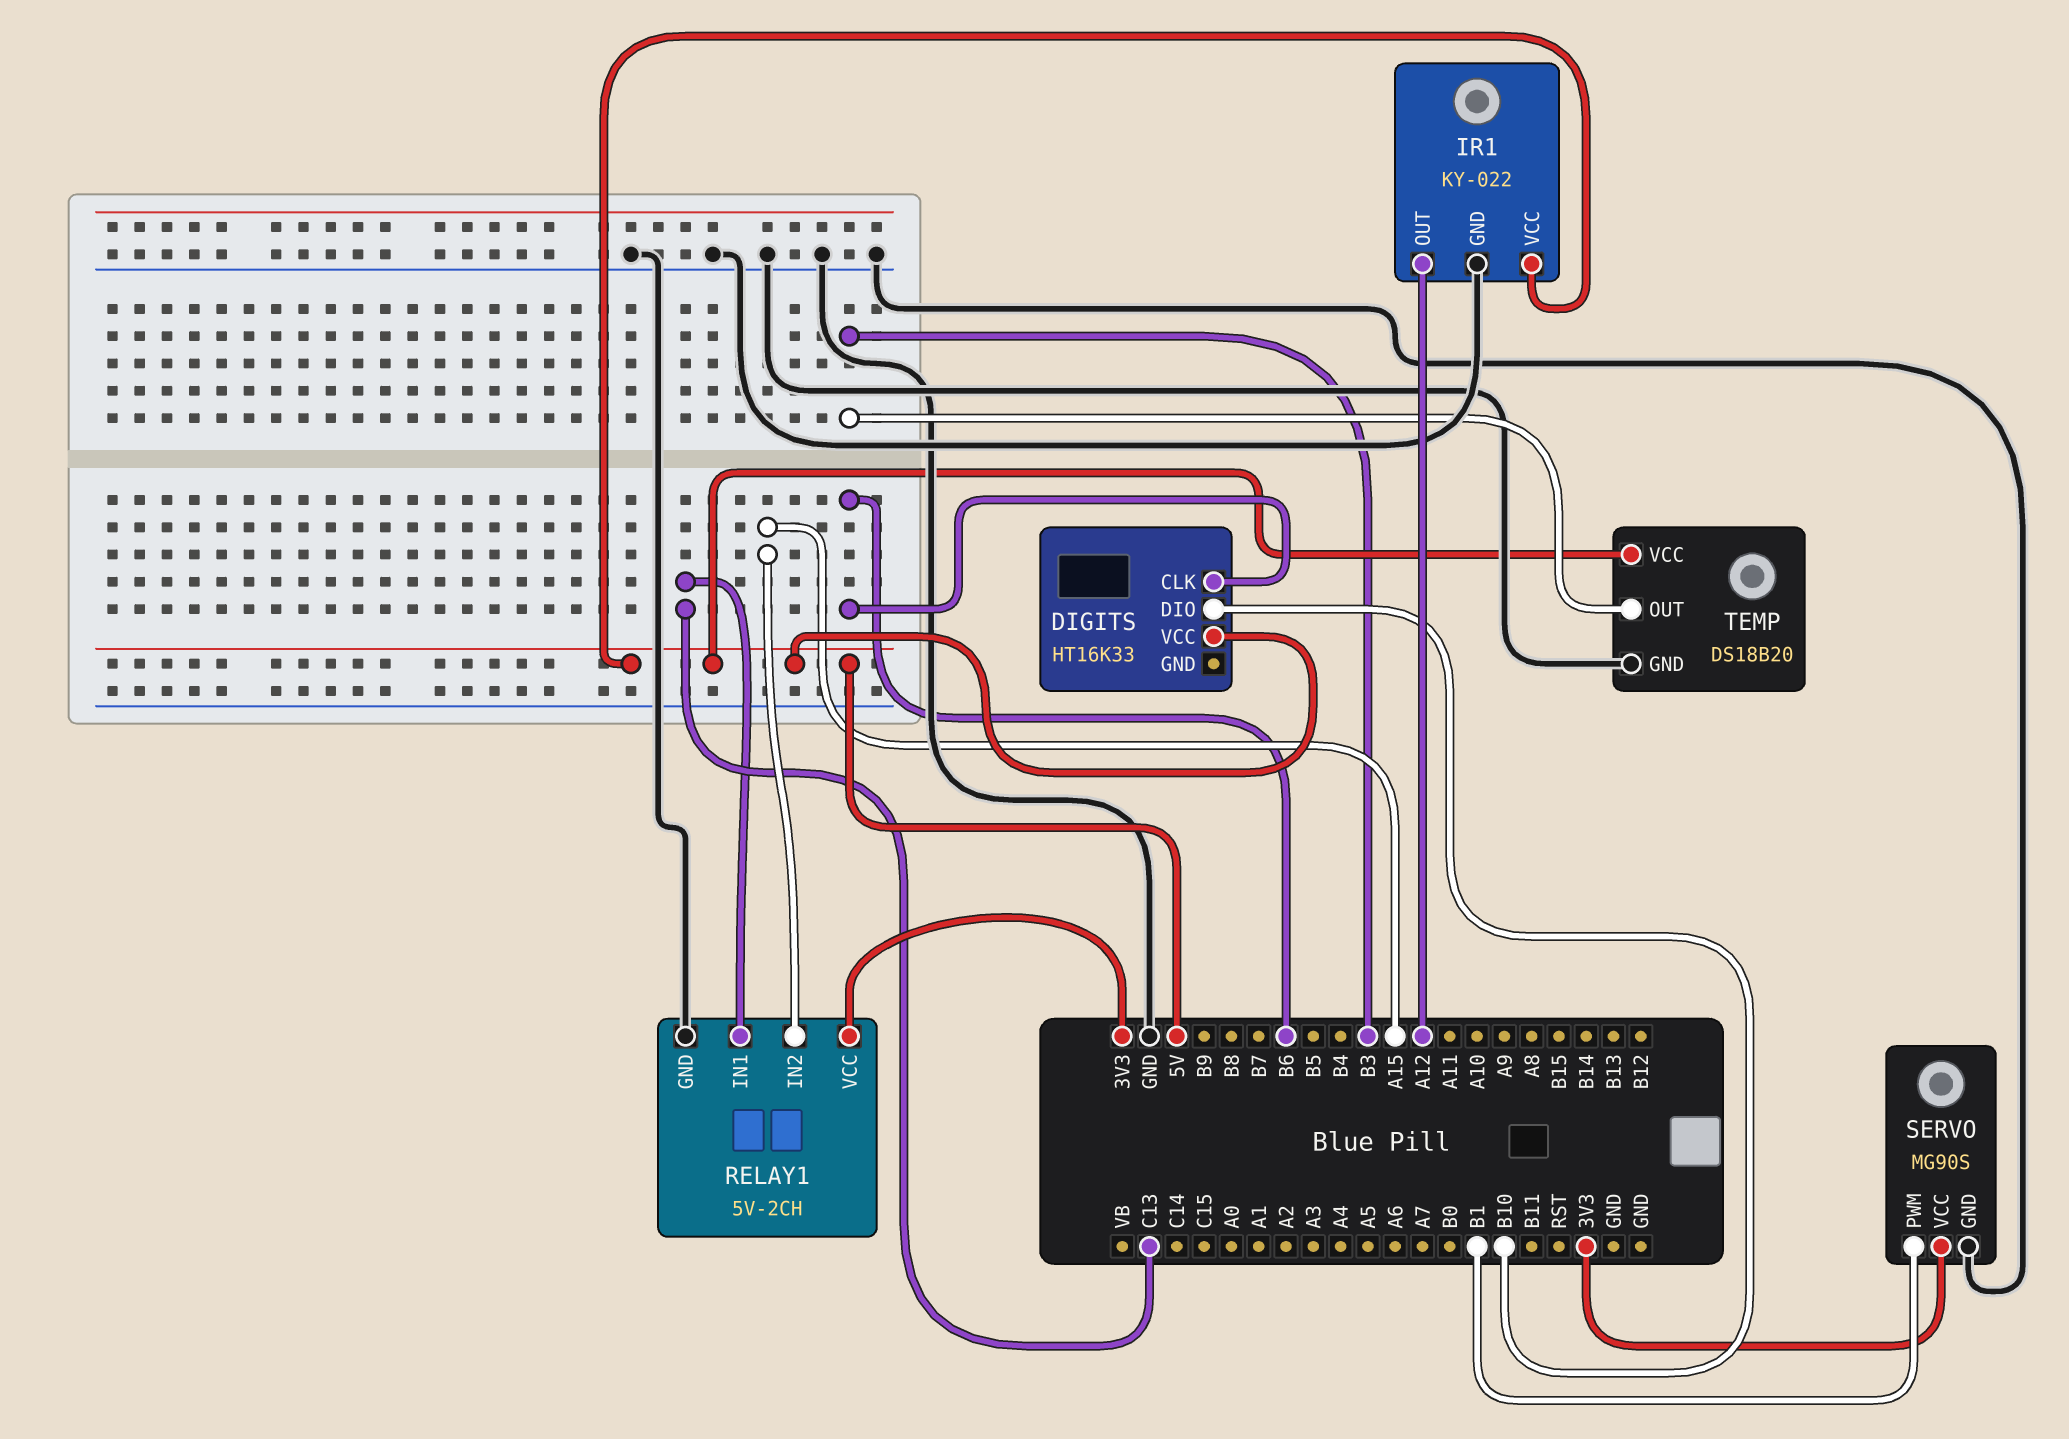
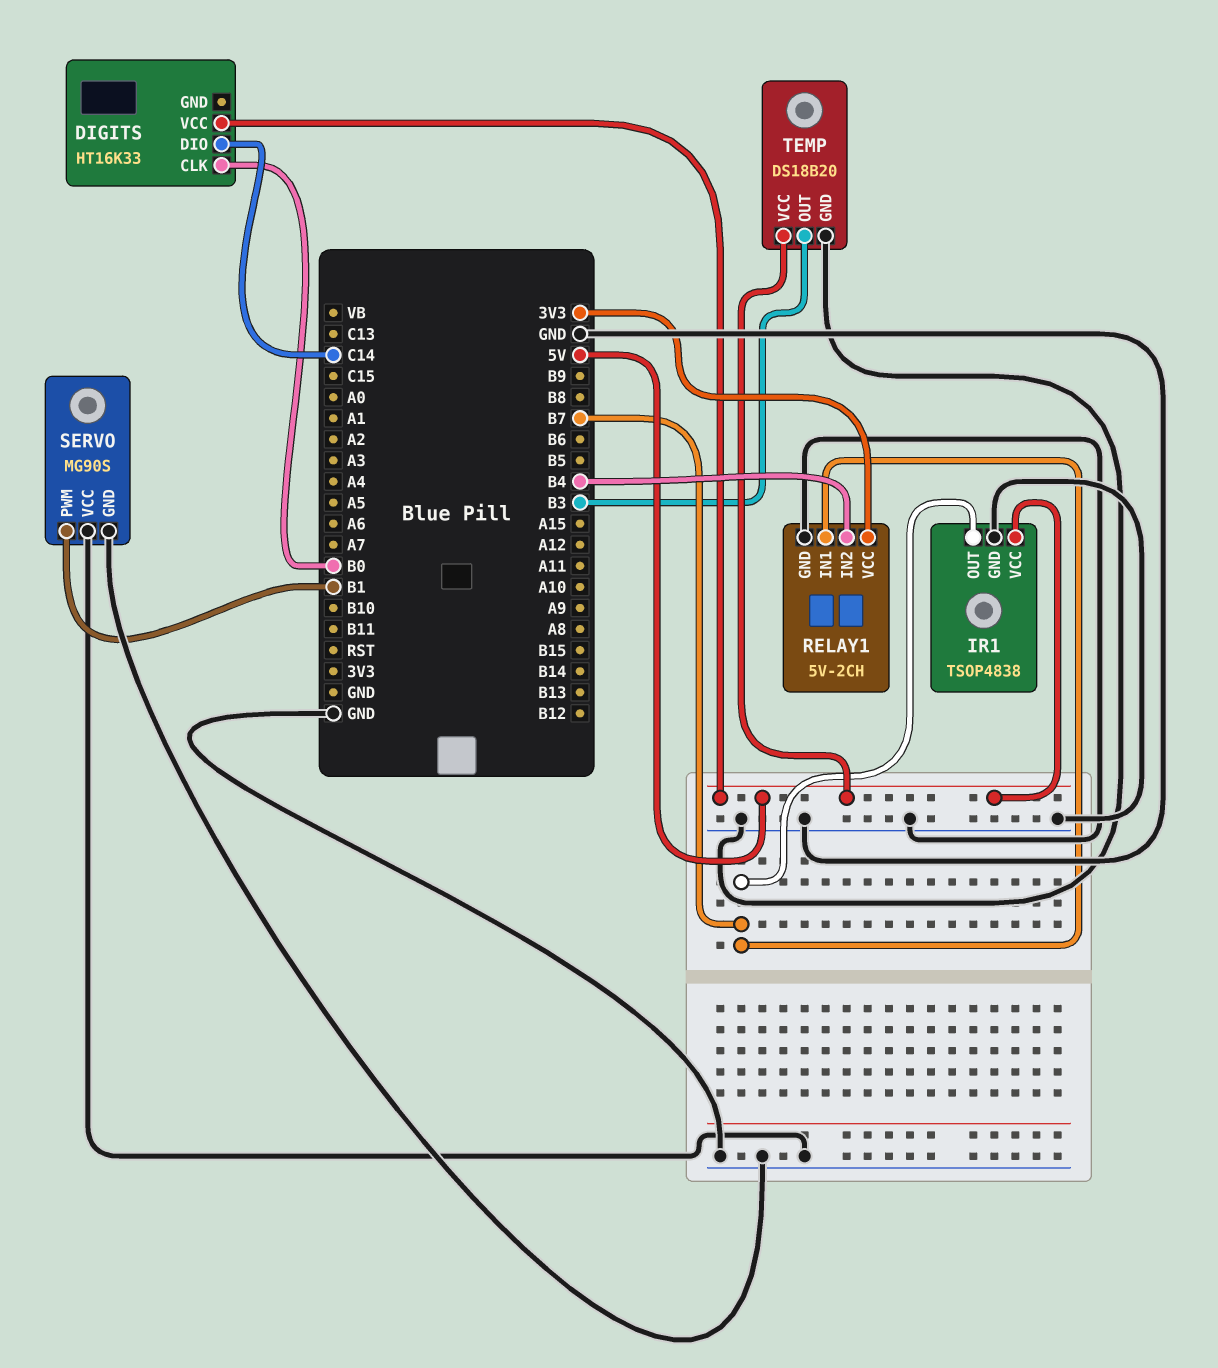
DIGITS pin CLK: B6 -> B0
DIGITS pin DIO: B10 -> C14
IR1: KY-022 -> TSOP4838
IR1 pin OUT: A12 -> B7
RELAY1 pin IN1: C13 -> B7
RELAY1 pin IN2: A15 -> B4
SERVO pin VCC: 3V3 -> GND

